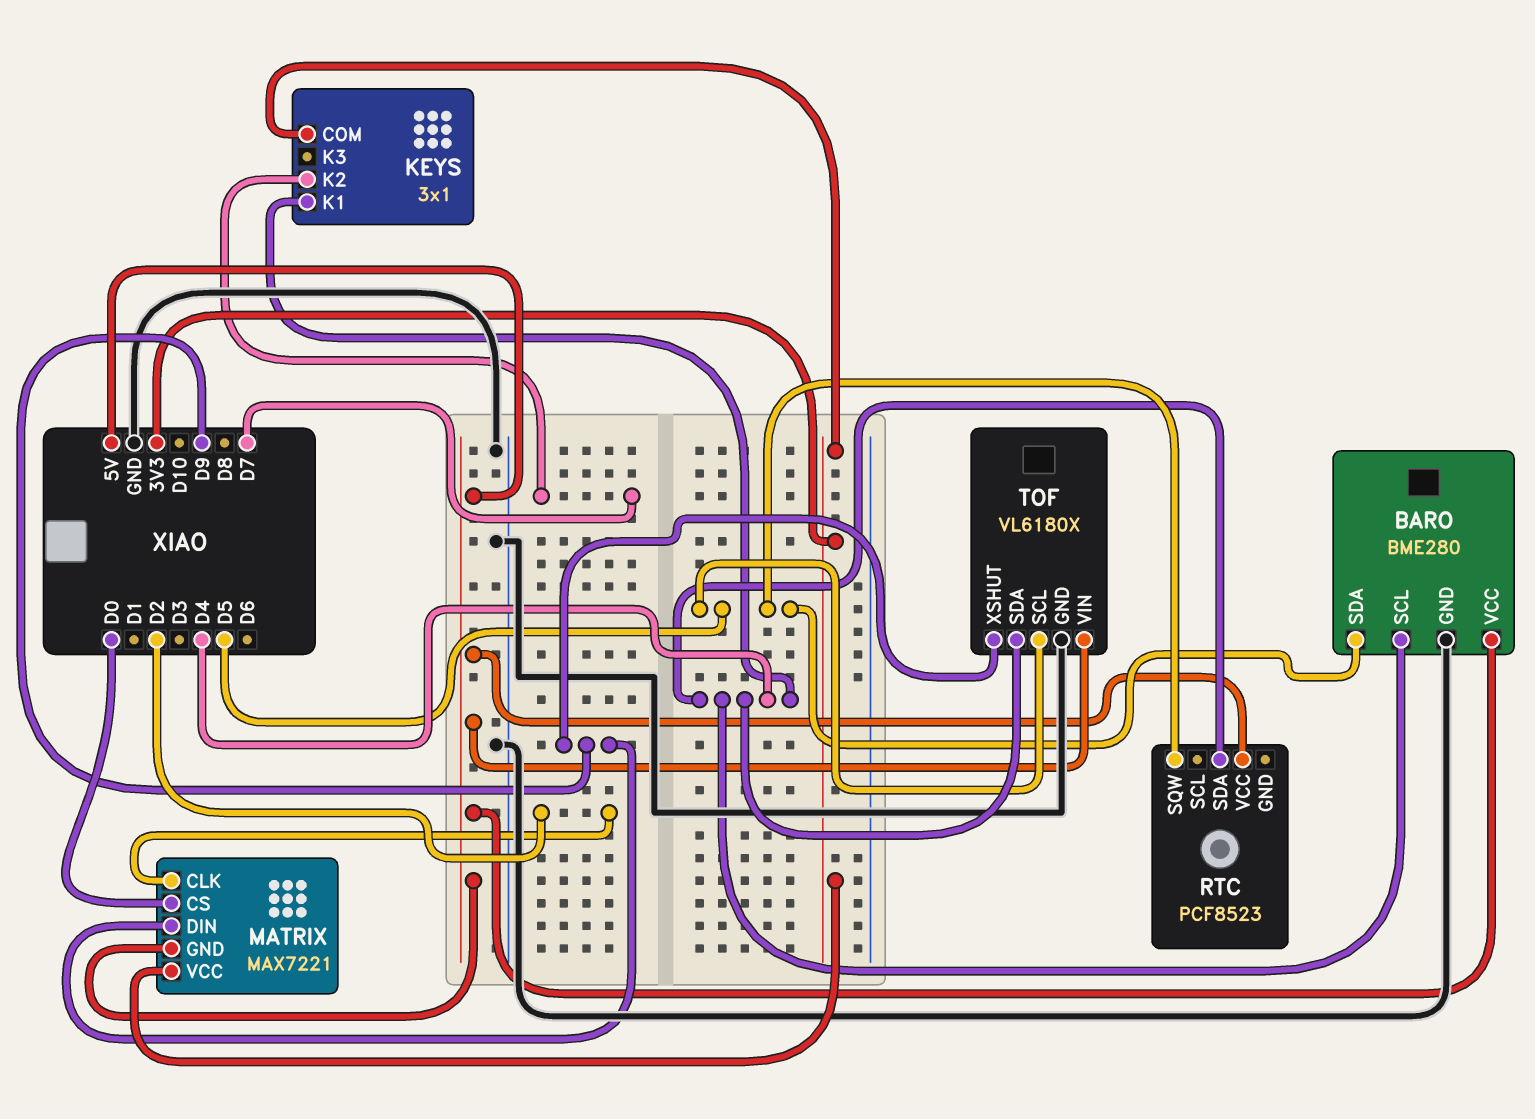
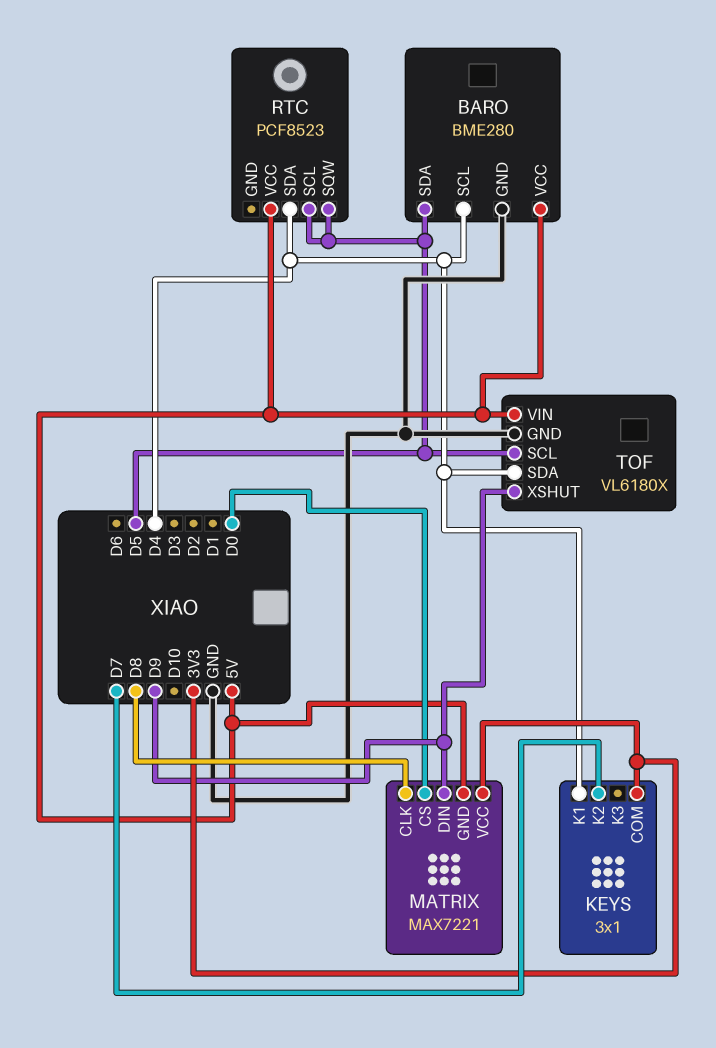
MATRIX pin CLK: D2 -> D8
RTC pin SCL: none -> D5

